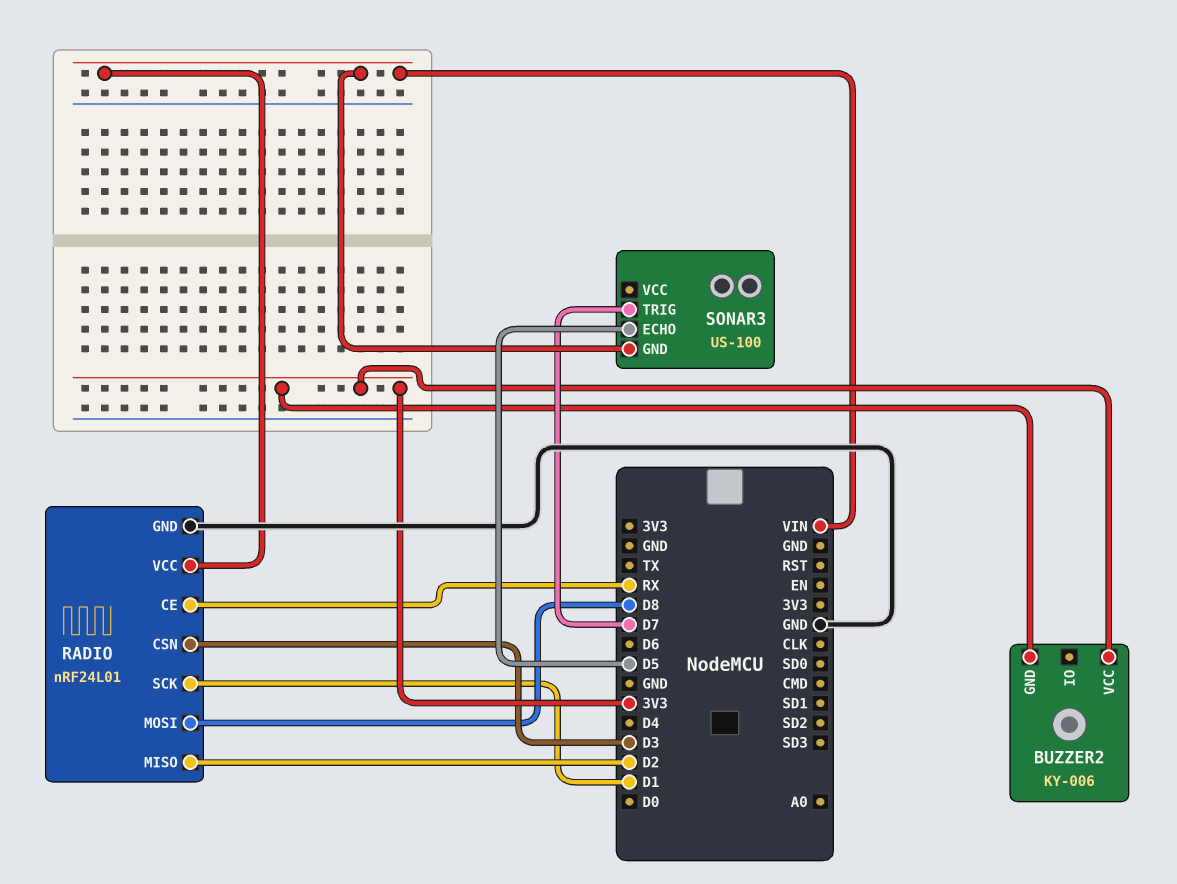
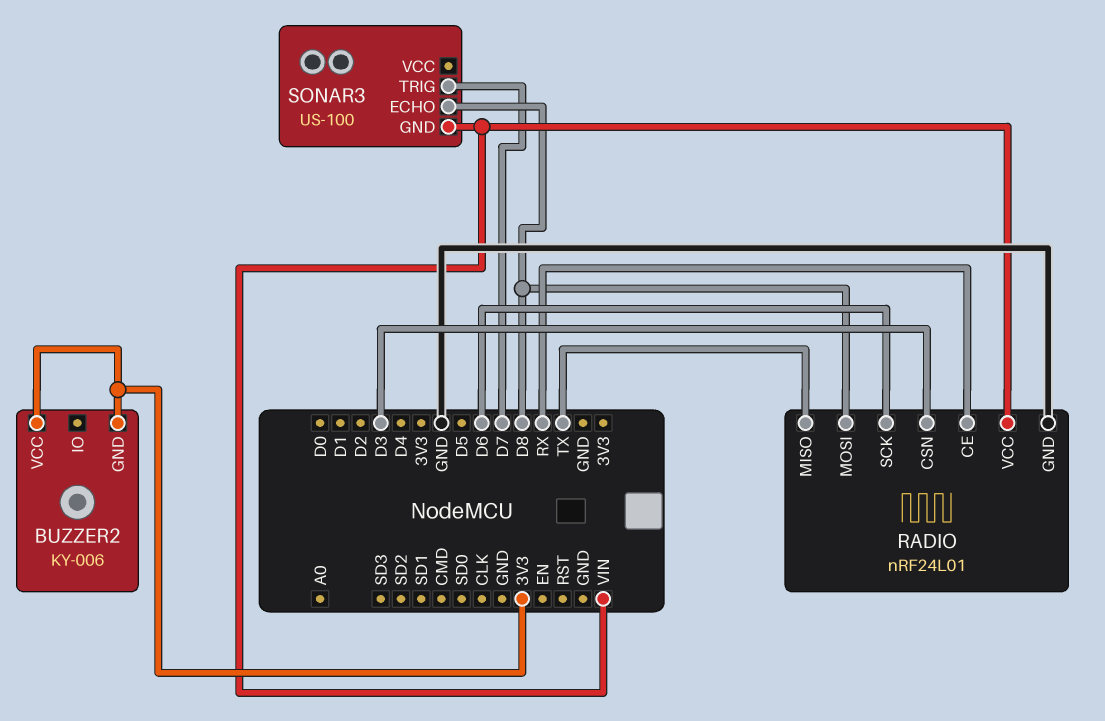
RADIO pin MISO: D2 -> TX
RADIO pin SCK: D1 -> D6
SONAR3 pin ECHO: D5 -> D8

